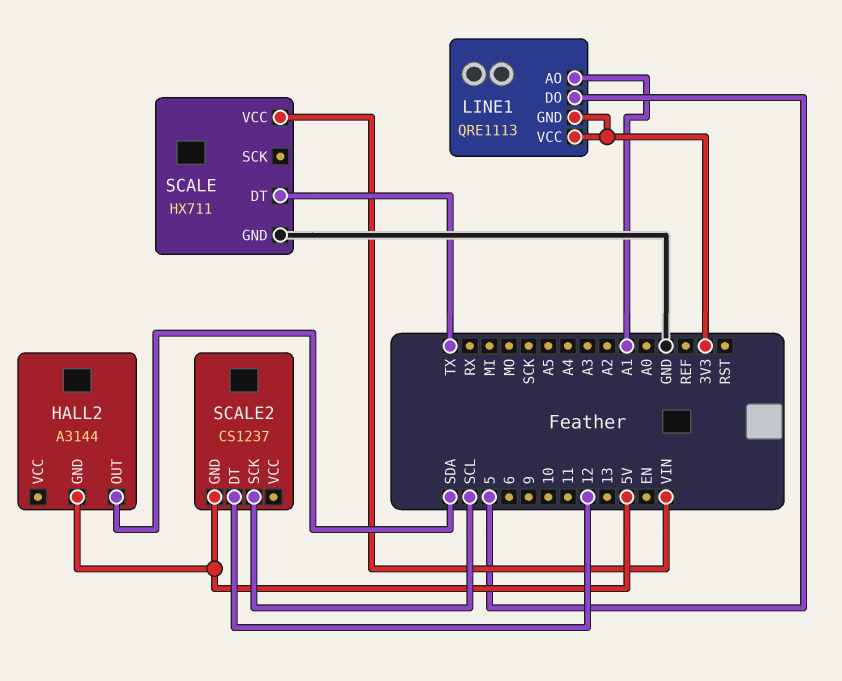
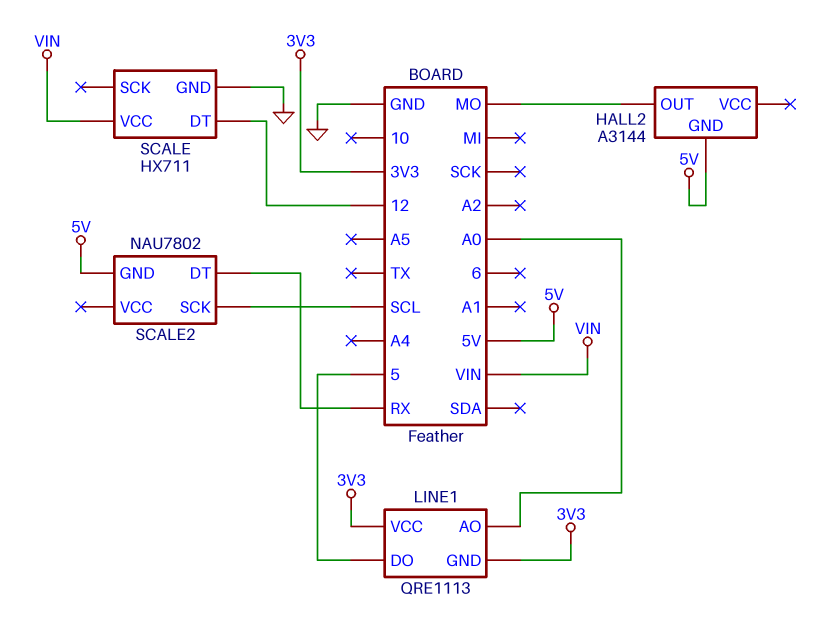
HALL2 pin OUT: SDA -> MO
LINE1 pin AO: A1 -> A0
SCALE pin DT: TX -> 12
SCALE2: CS1237 -> NAU7802
SCALE2 pin DT: 12 -> RX

